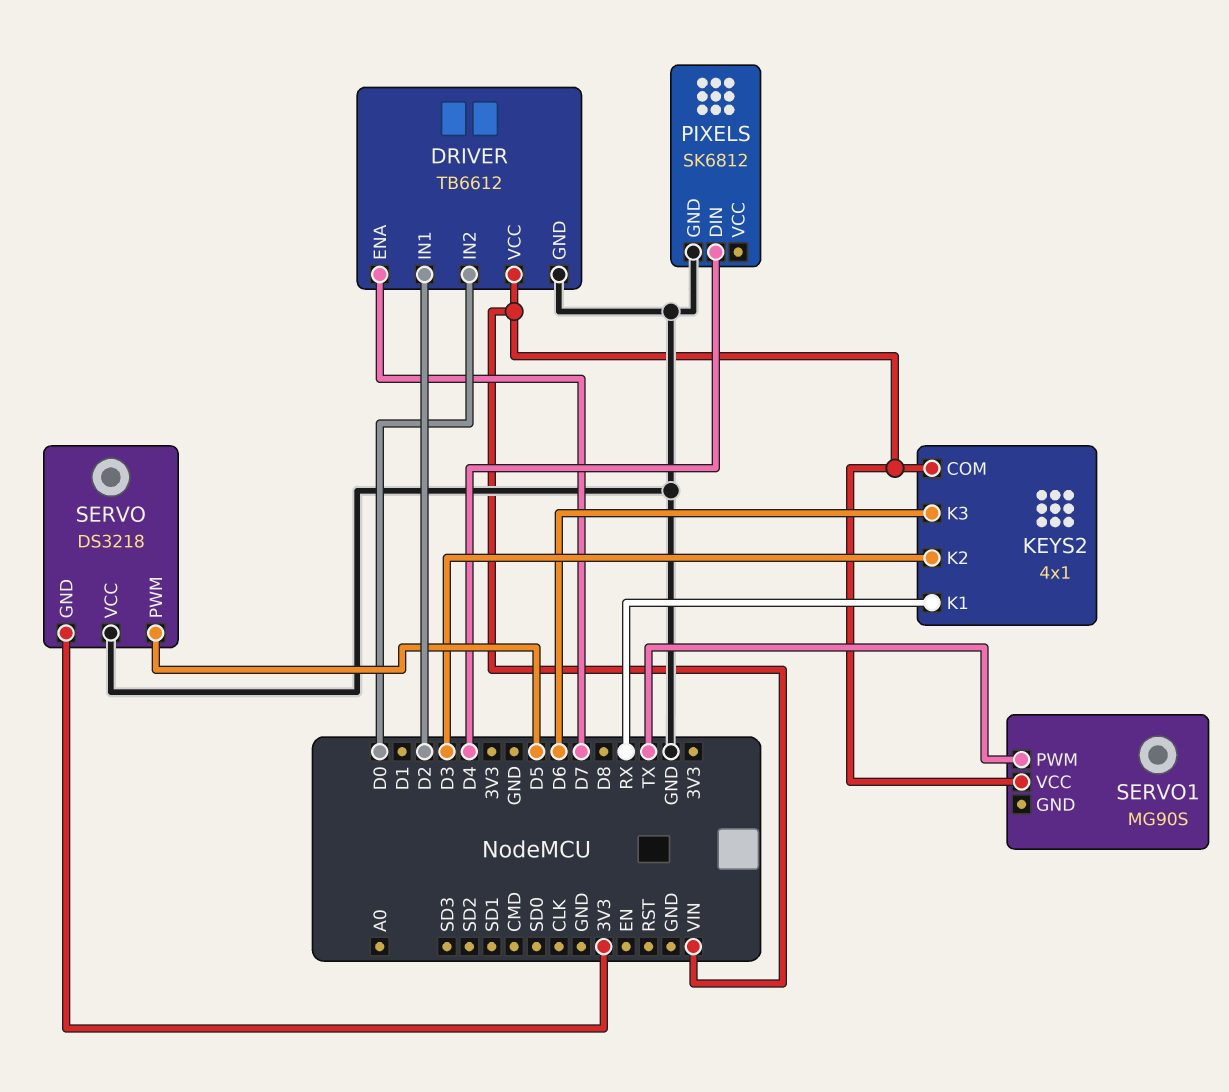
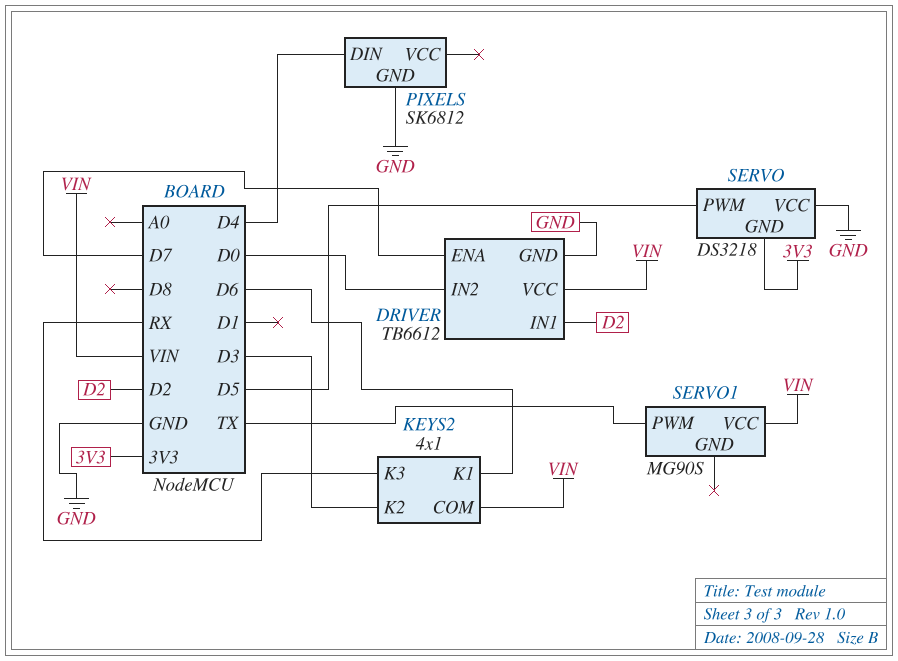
KEYS2 pin K1: RX -> D6
KEYS2 pin K3: D6 -> RX

